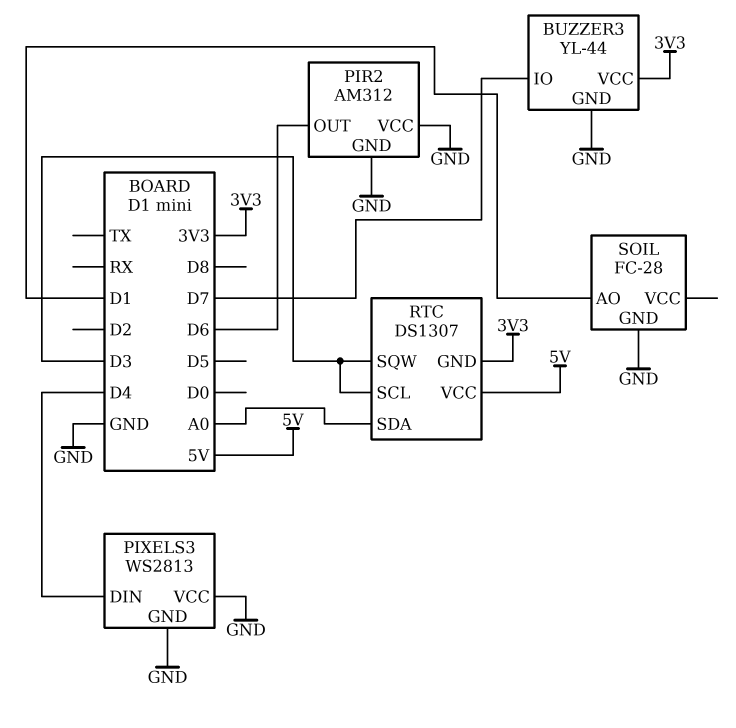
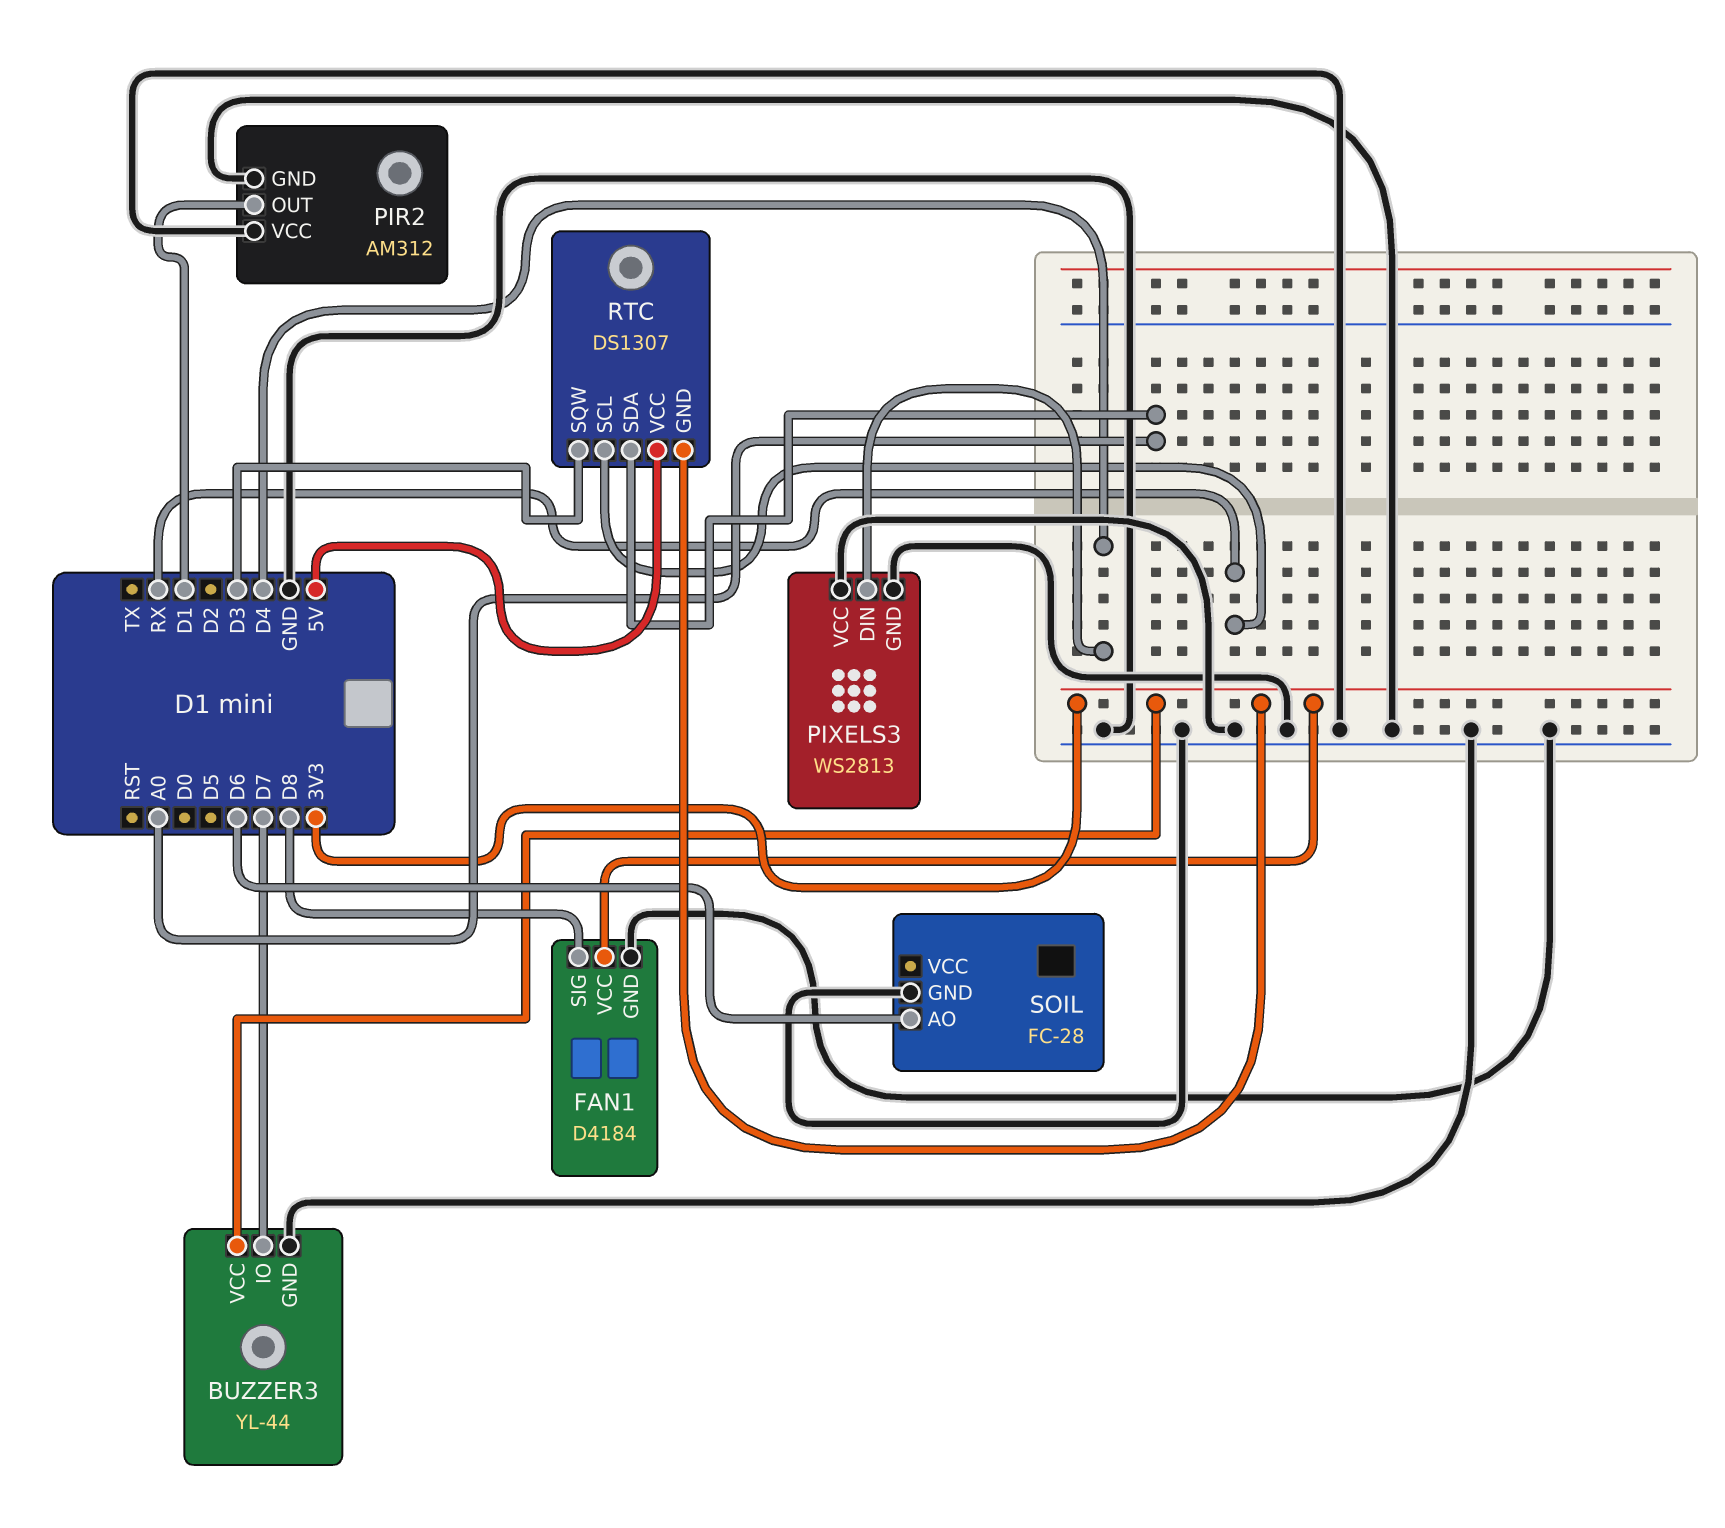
FAN1: none -> D4184
FAN1 pin GND: none -> GND
FAN1 pin SIG: none -> D8
FAN1 pin VCC: none -> 3V3
PIR2 pin OUT: D6 -> D1
RTC pin SCL: D3 -> RX
SOIL pin AO: D1 -> D6

